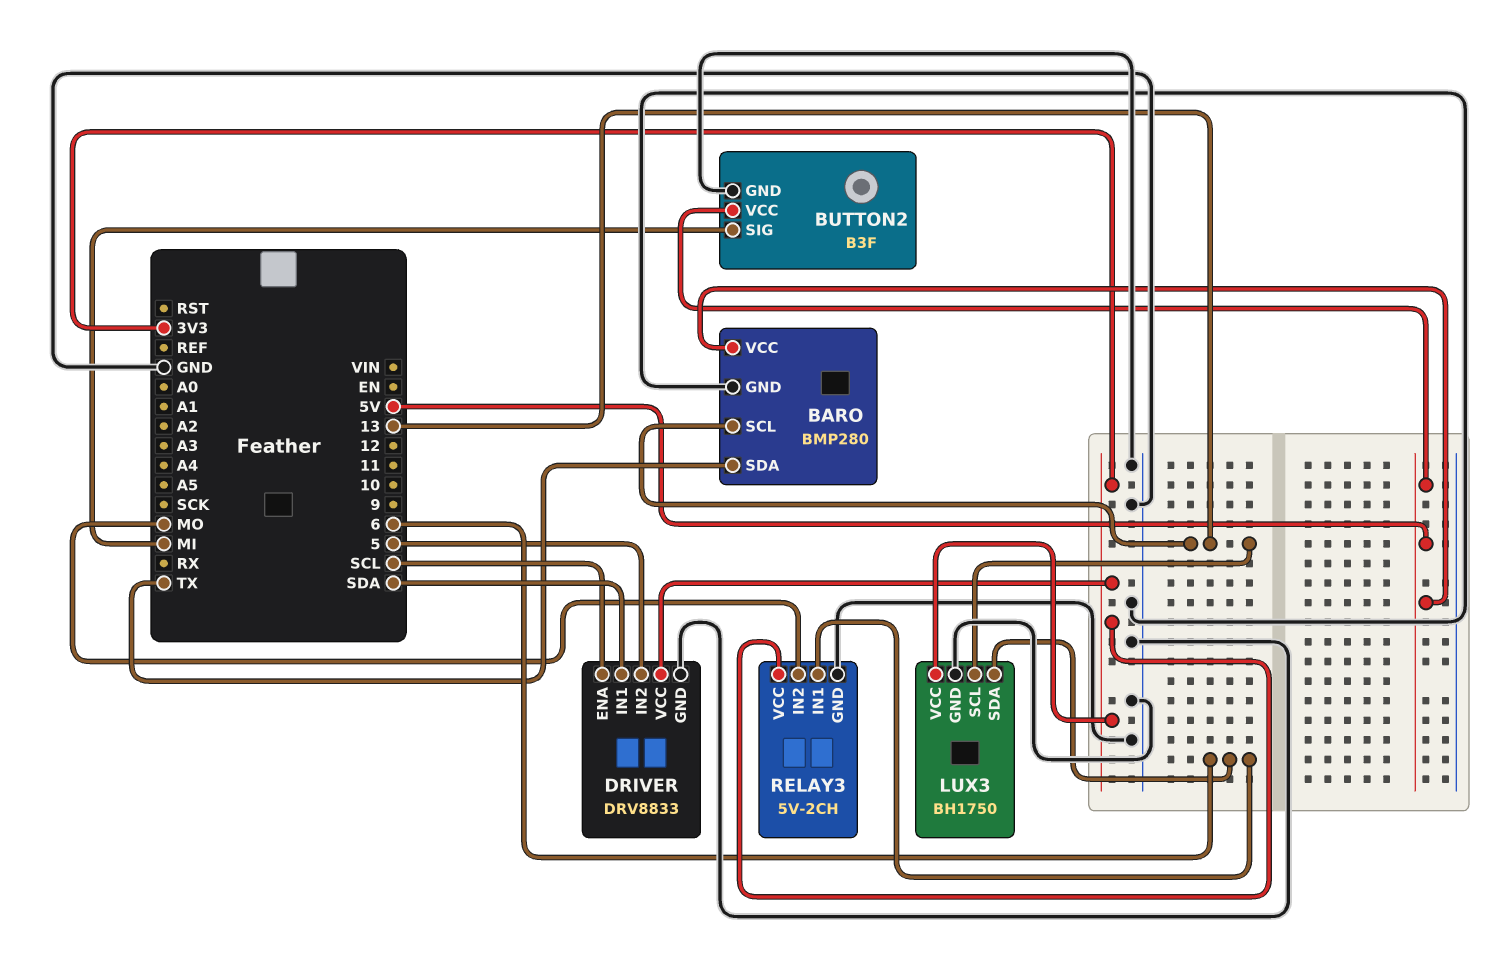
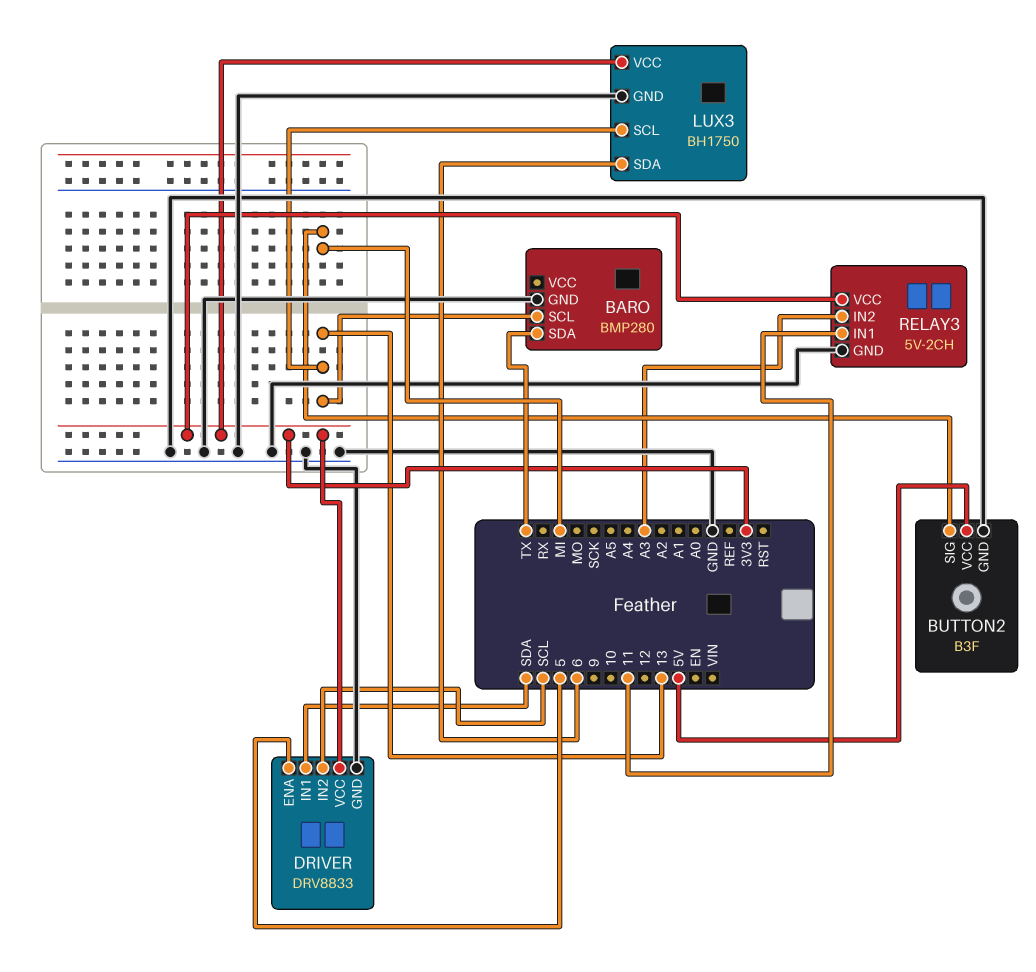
BARO pin VCC: 5V -> none
DRIVER pin ENA: SCL -> 5
DRIVER pin IN2: 5 -> SCL
RELAY3 pin IN1: 6 -> 11
RELAY3 pin IN2: MO -> A3

